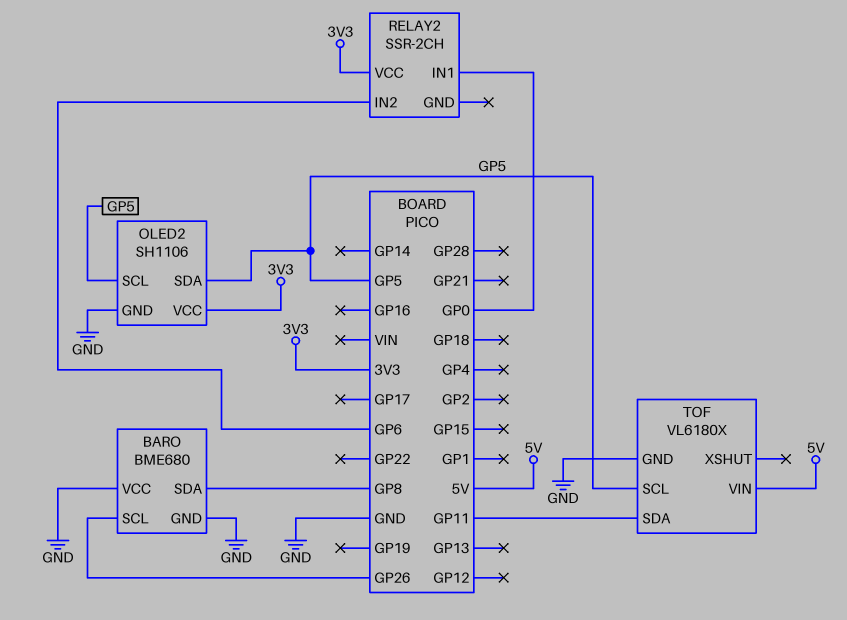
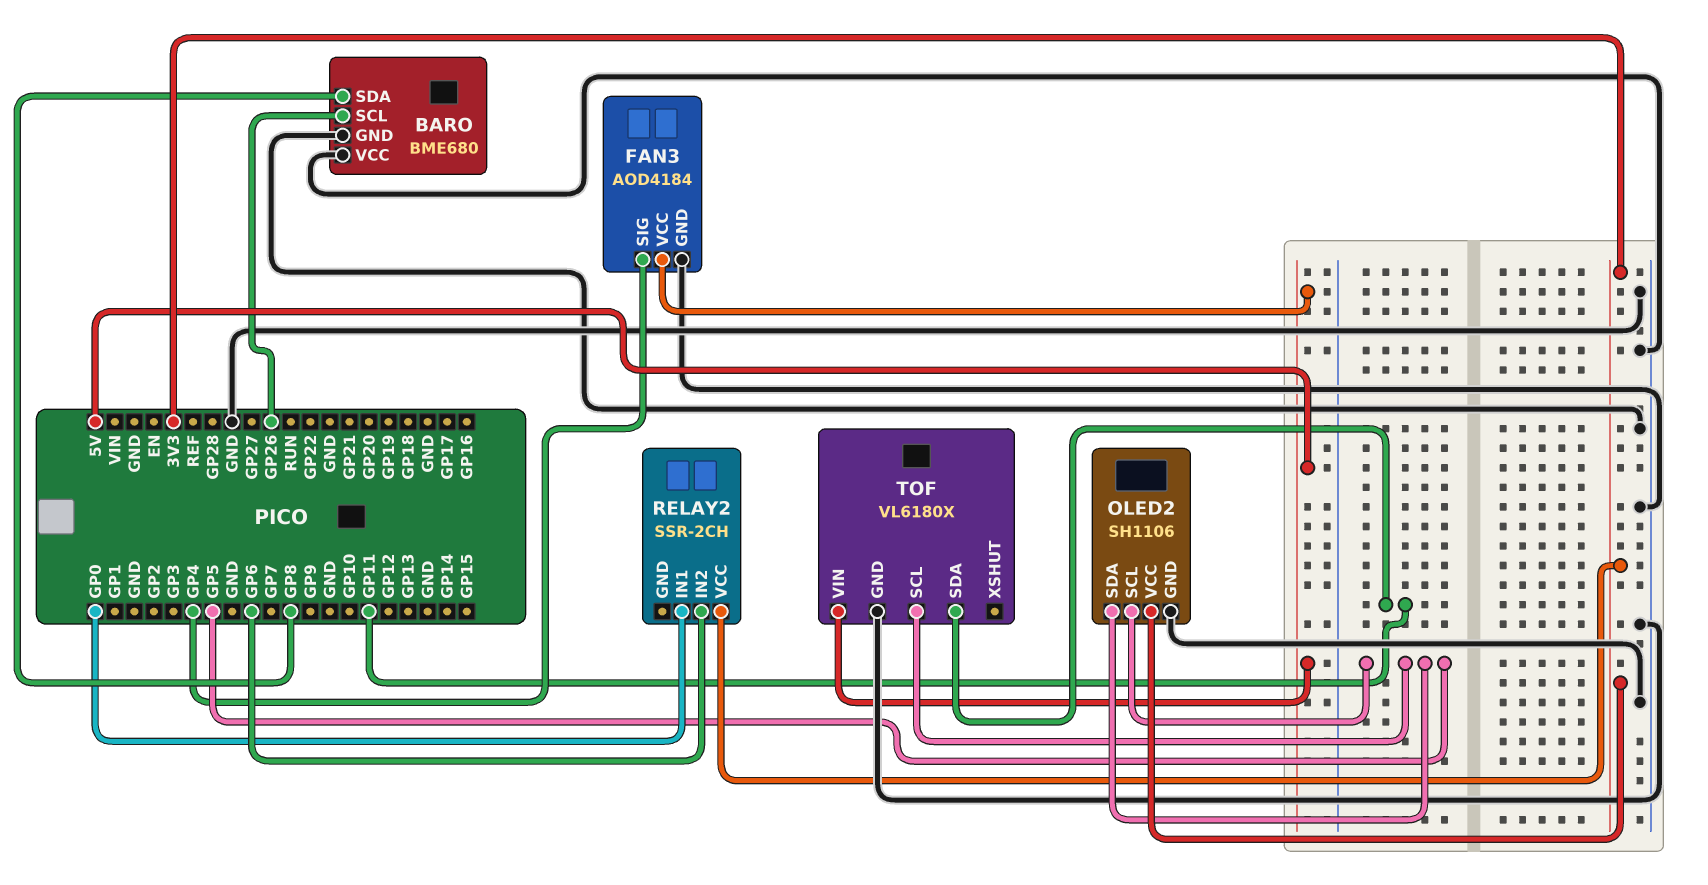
FAN3: none -> AOD4184
FAN3 pin GND: none -> GND
FAN3 pin SIG: none -> GP4
FAN3 pin VCC: none -> 5V

